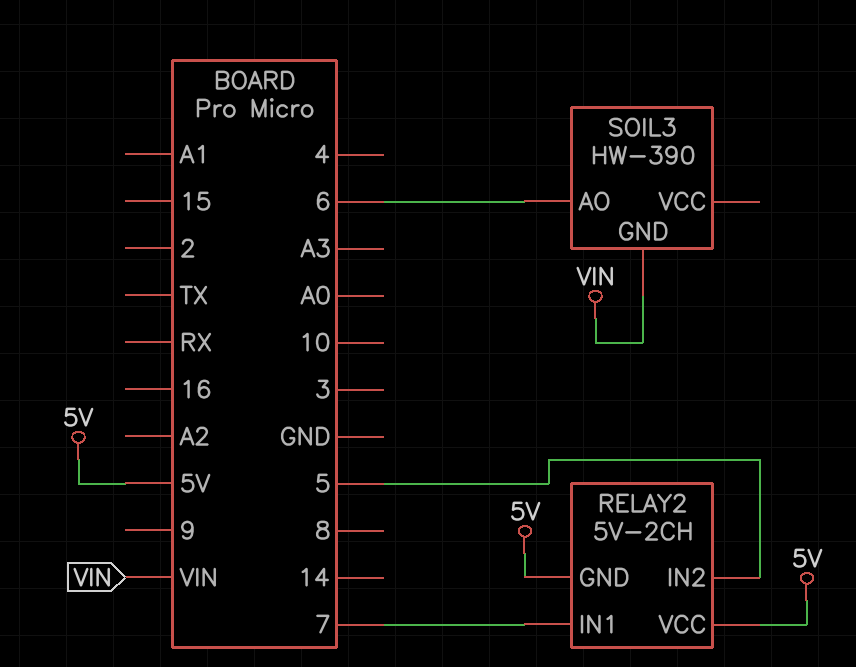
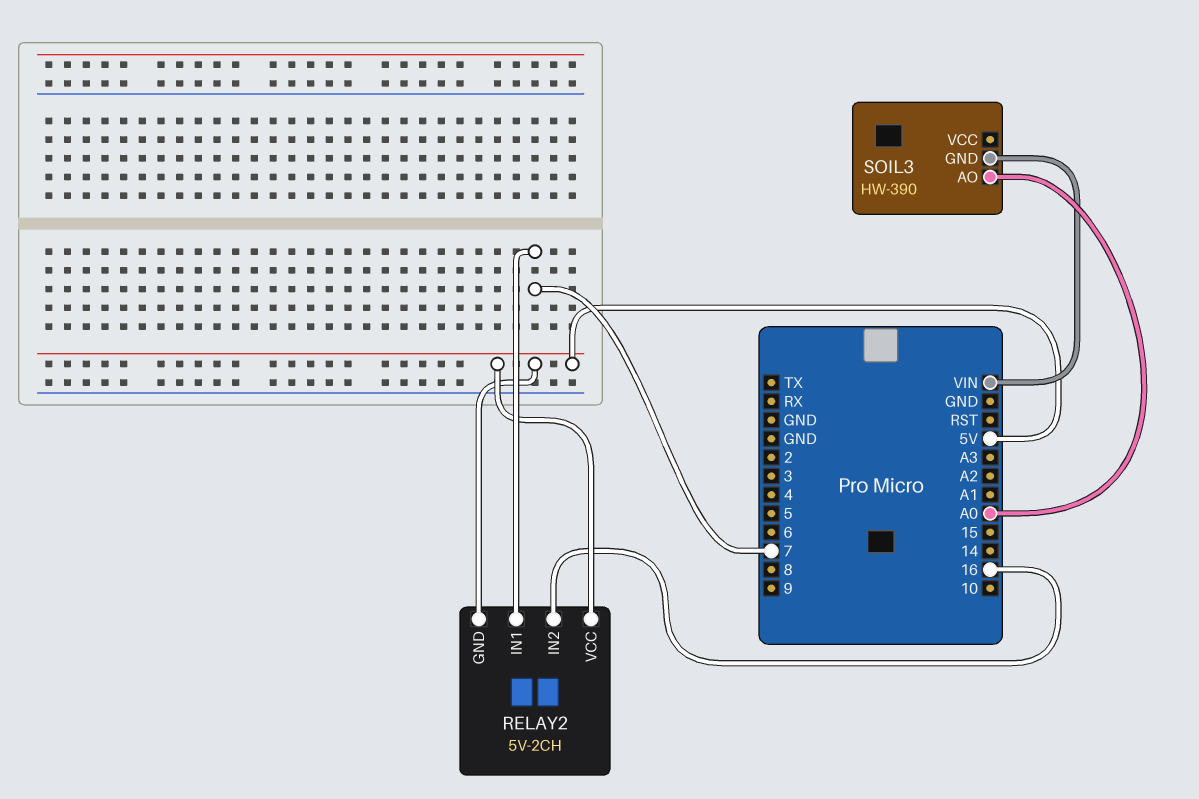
RELAY2 pin IN2: 5 -> 16
SOIL3 pin AO: 6 -> A0

